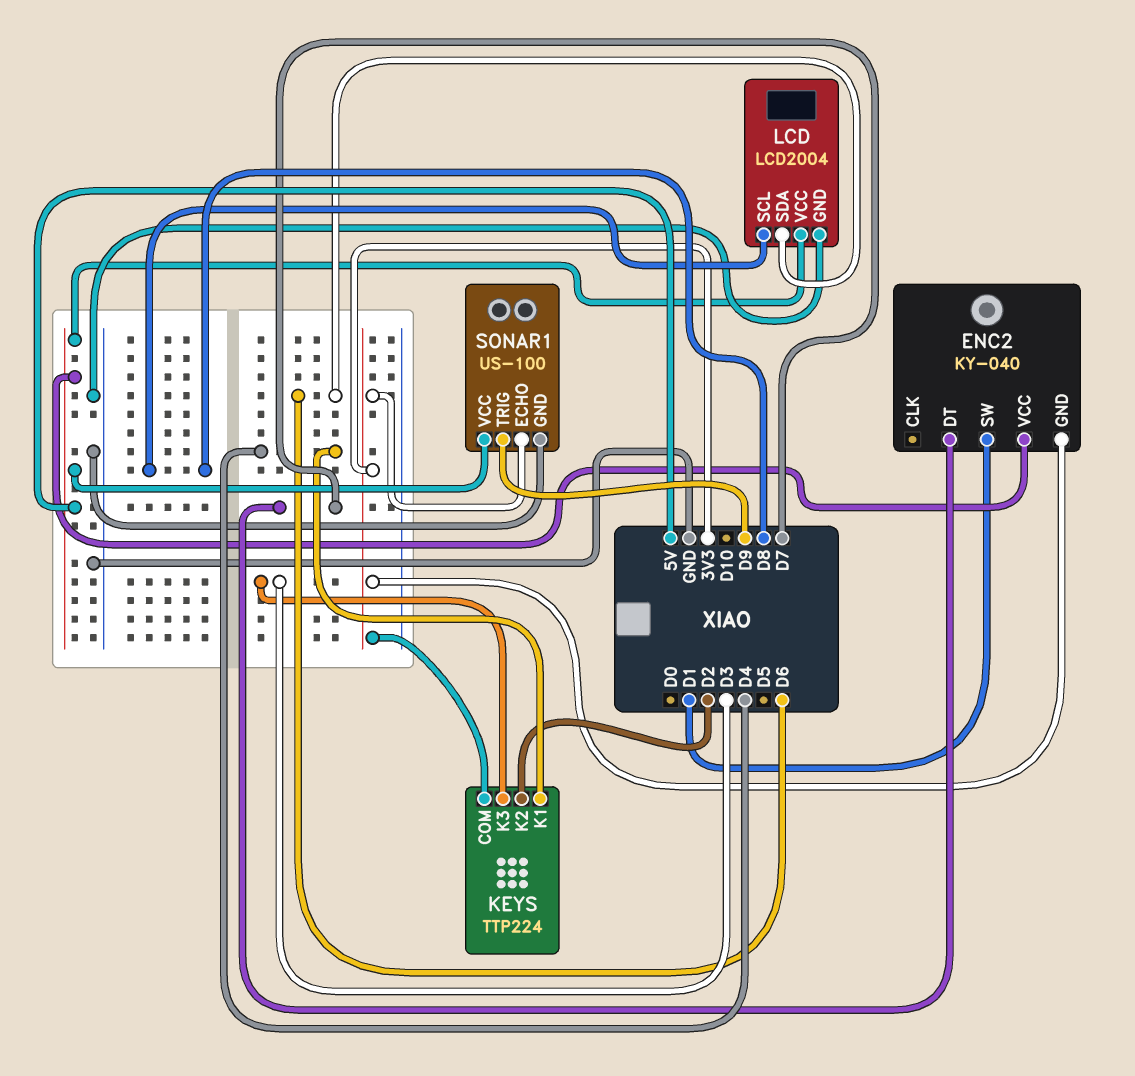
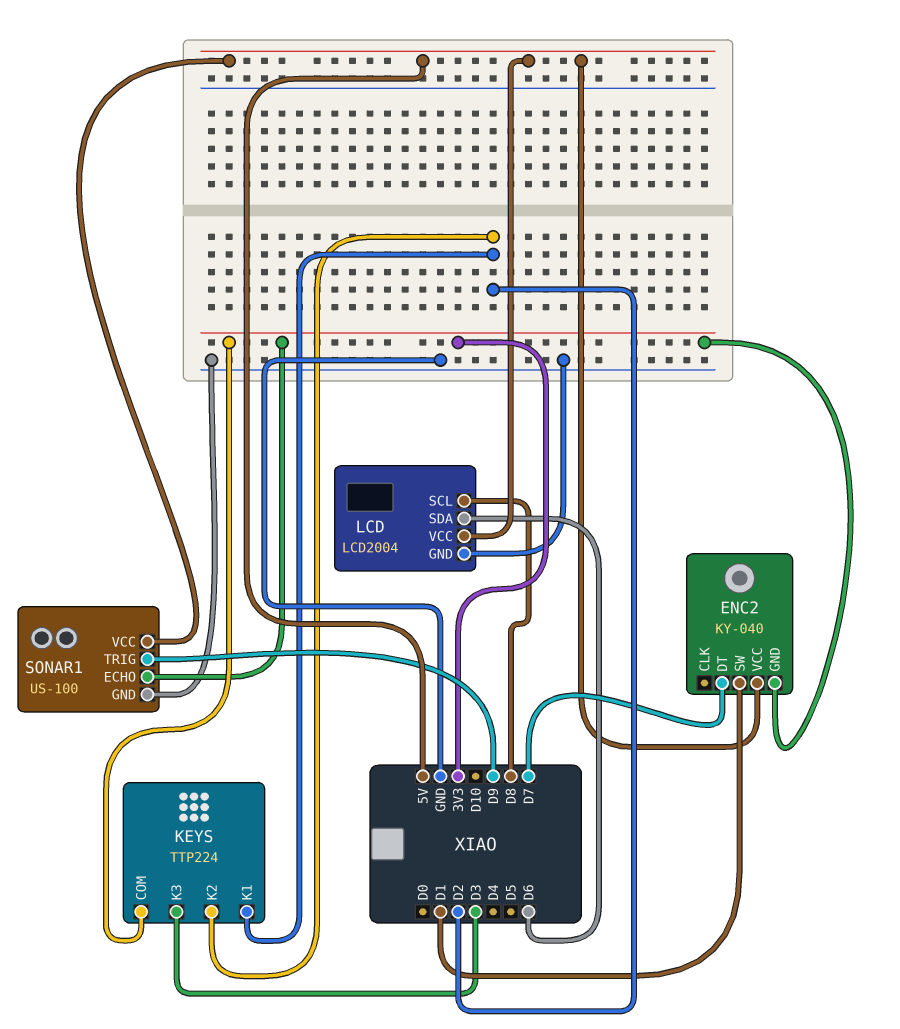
KEYS pin K1: D4 -> D2

